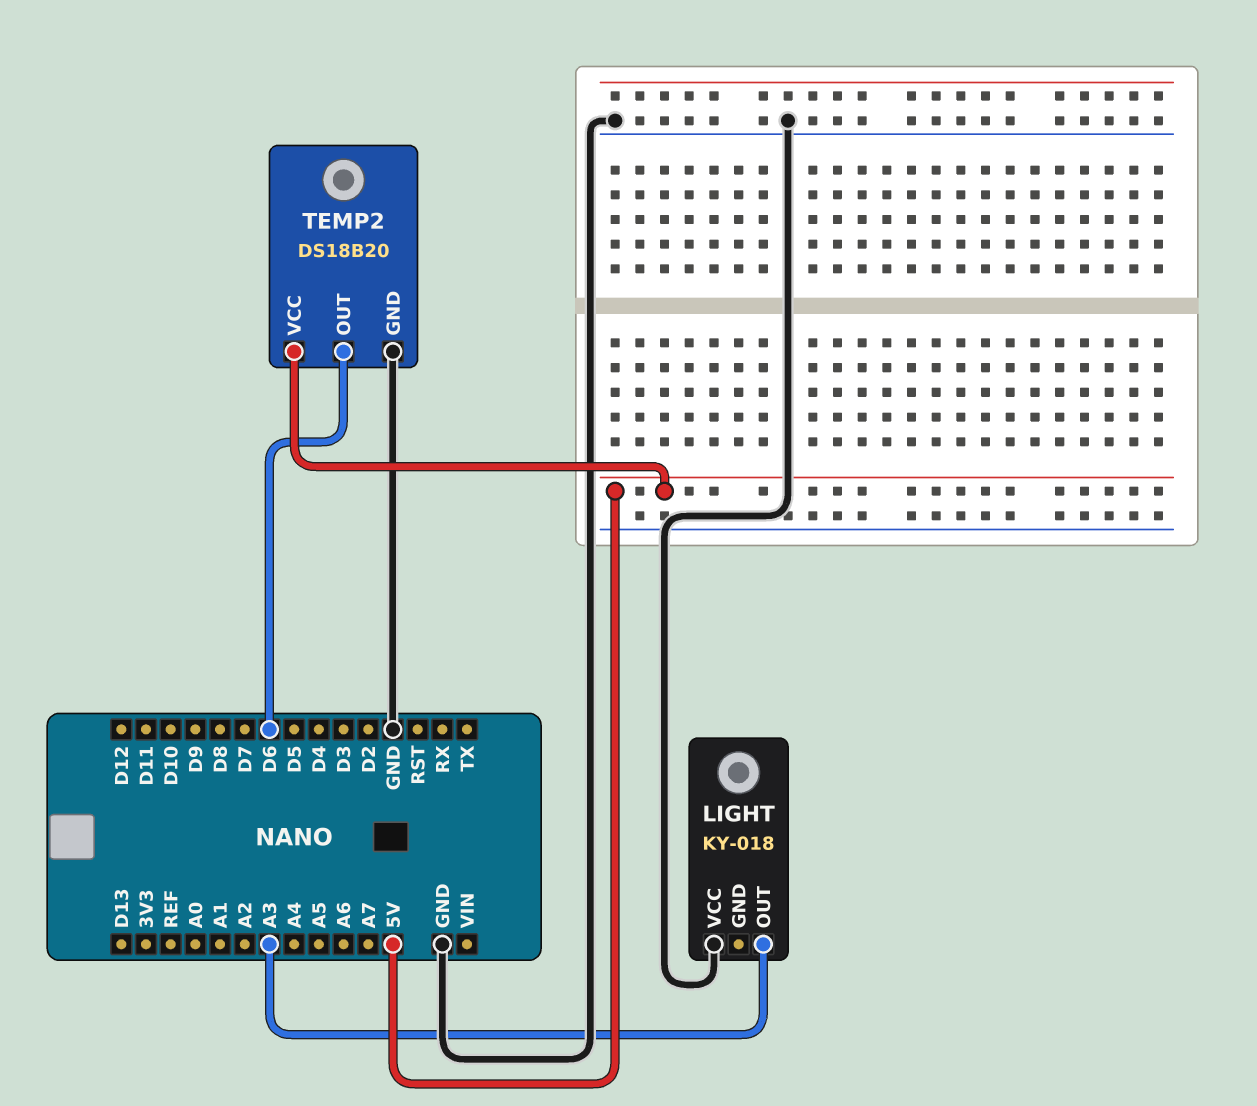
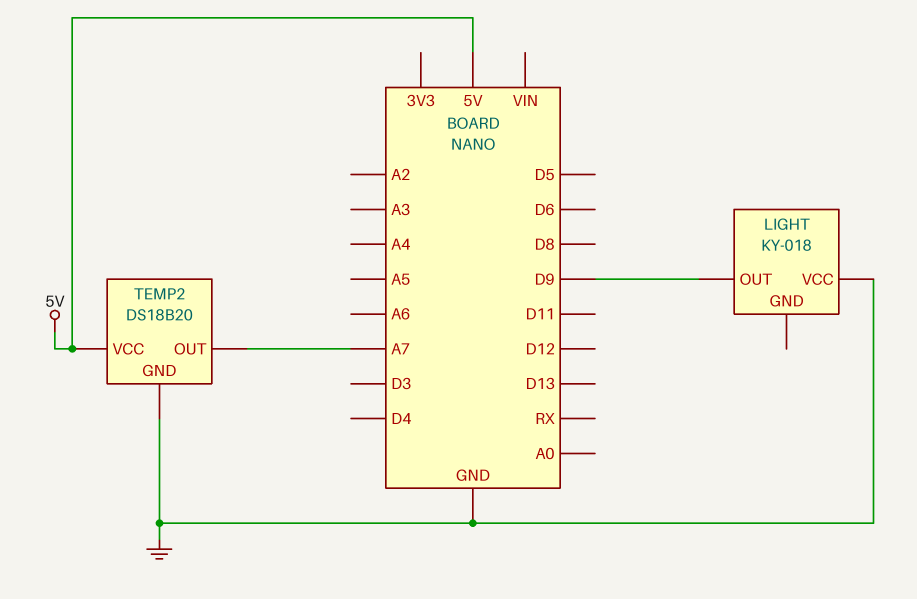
LIGHT pin OUT: A3 -> D9
TEMP2 pin OUT: D6 -> A7

